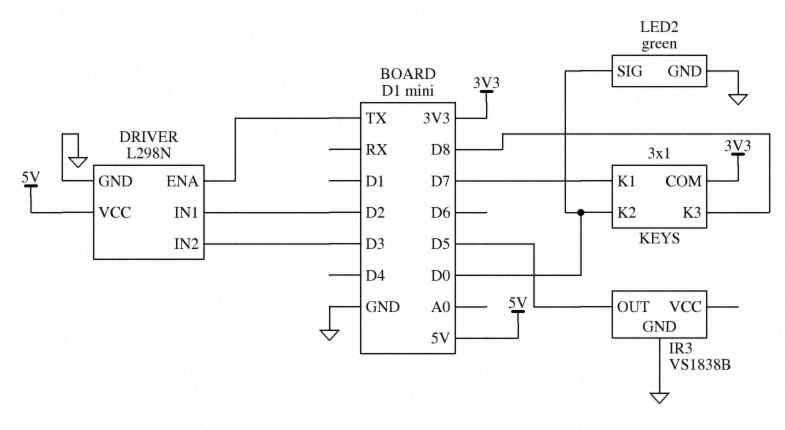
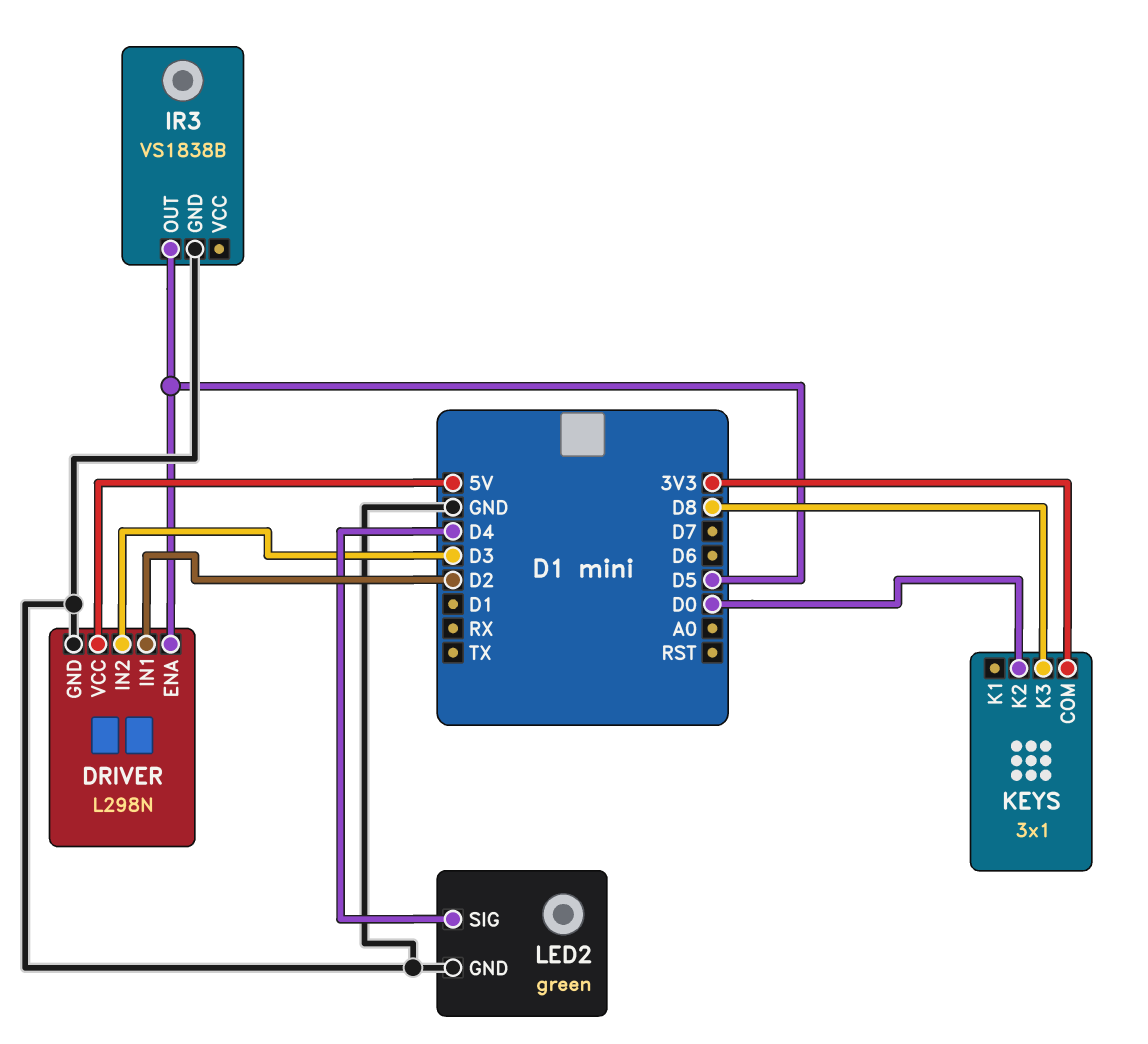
DRIVER pin ENA: TX -> D5
KEYS pin K1: D7 -> none
LED2 pin SIG: D0 -> D4

